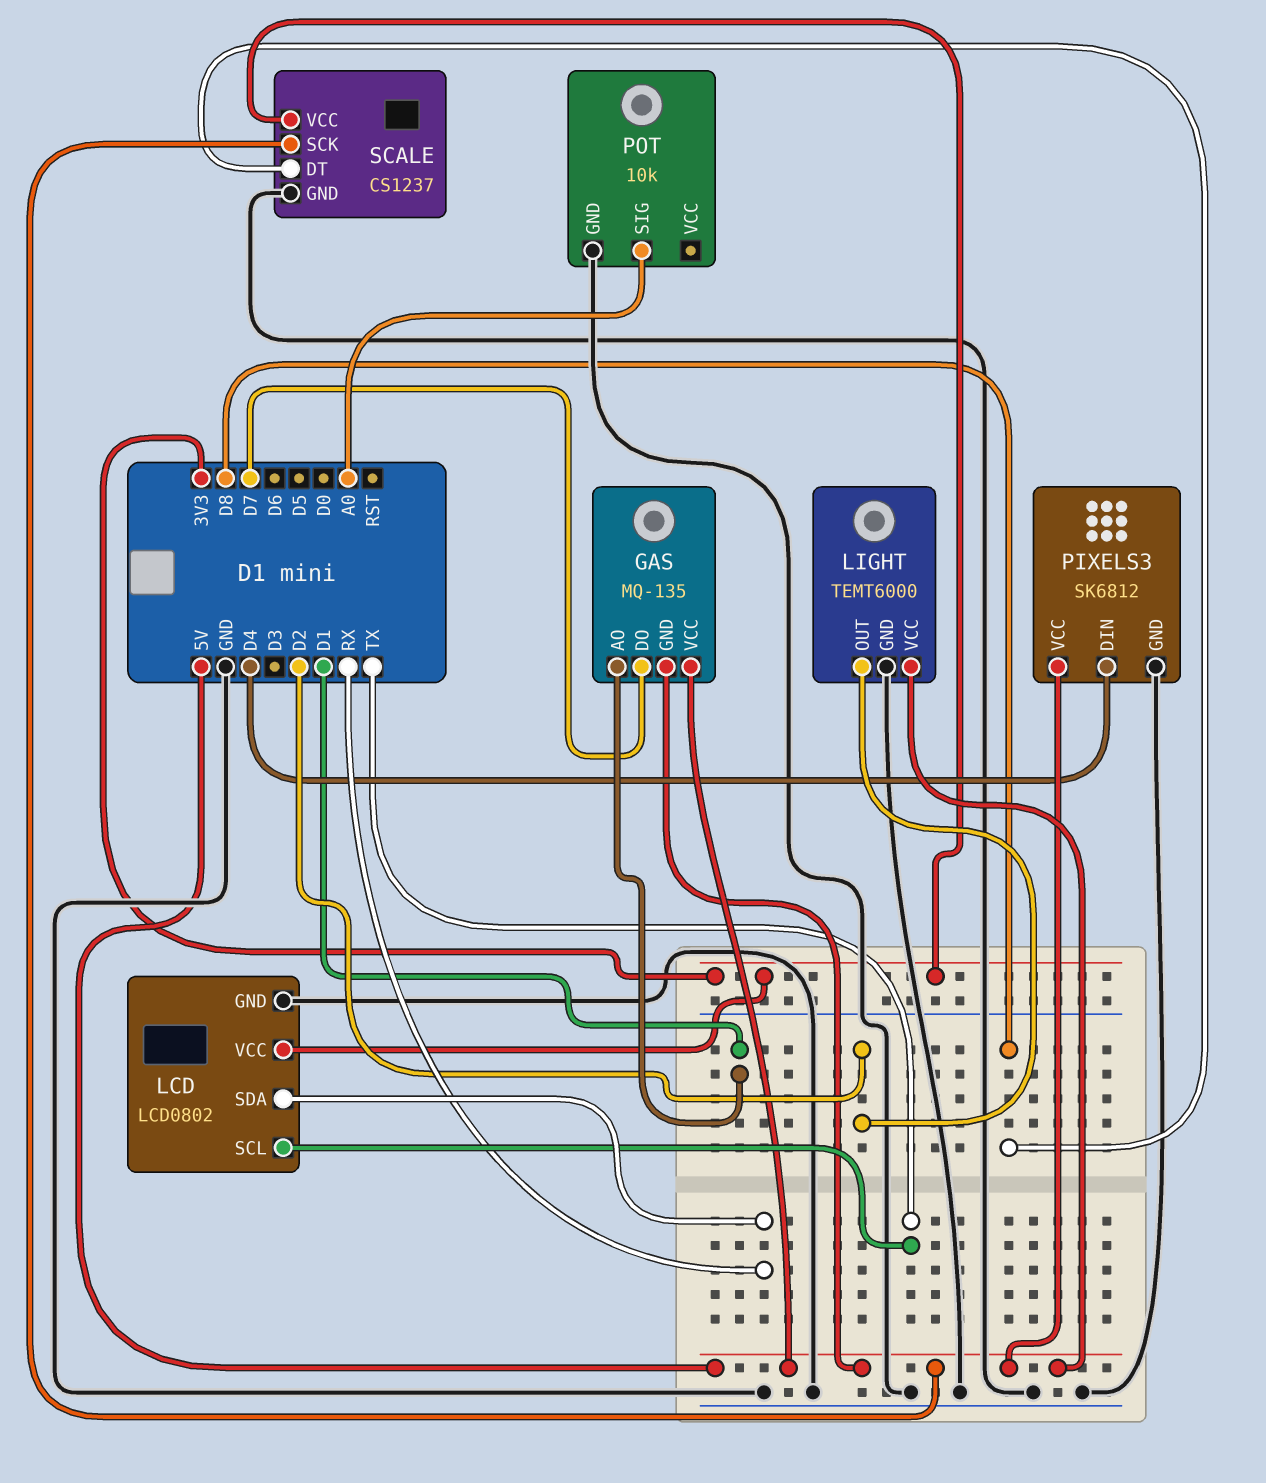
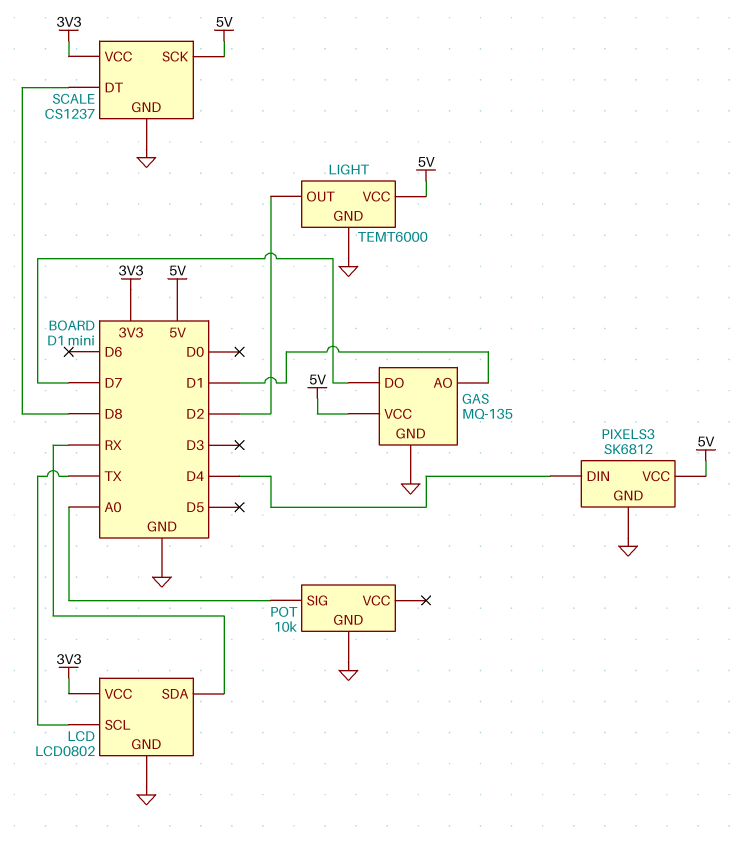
GAS pin GND: 5V -> GND

